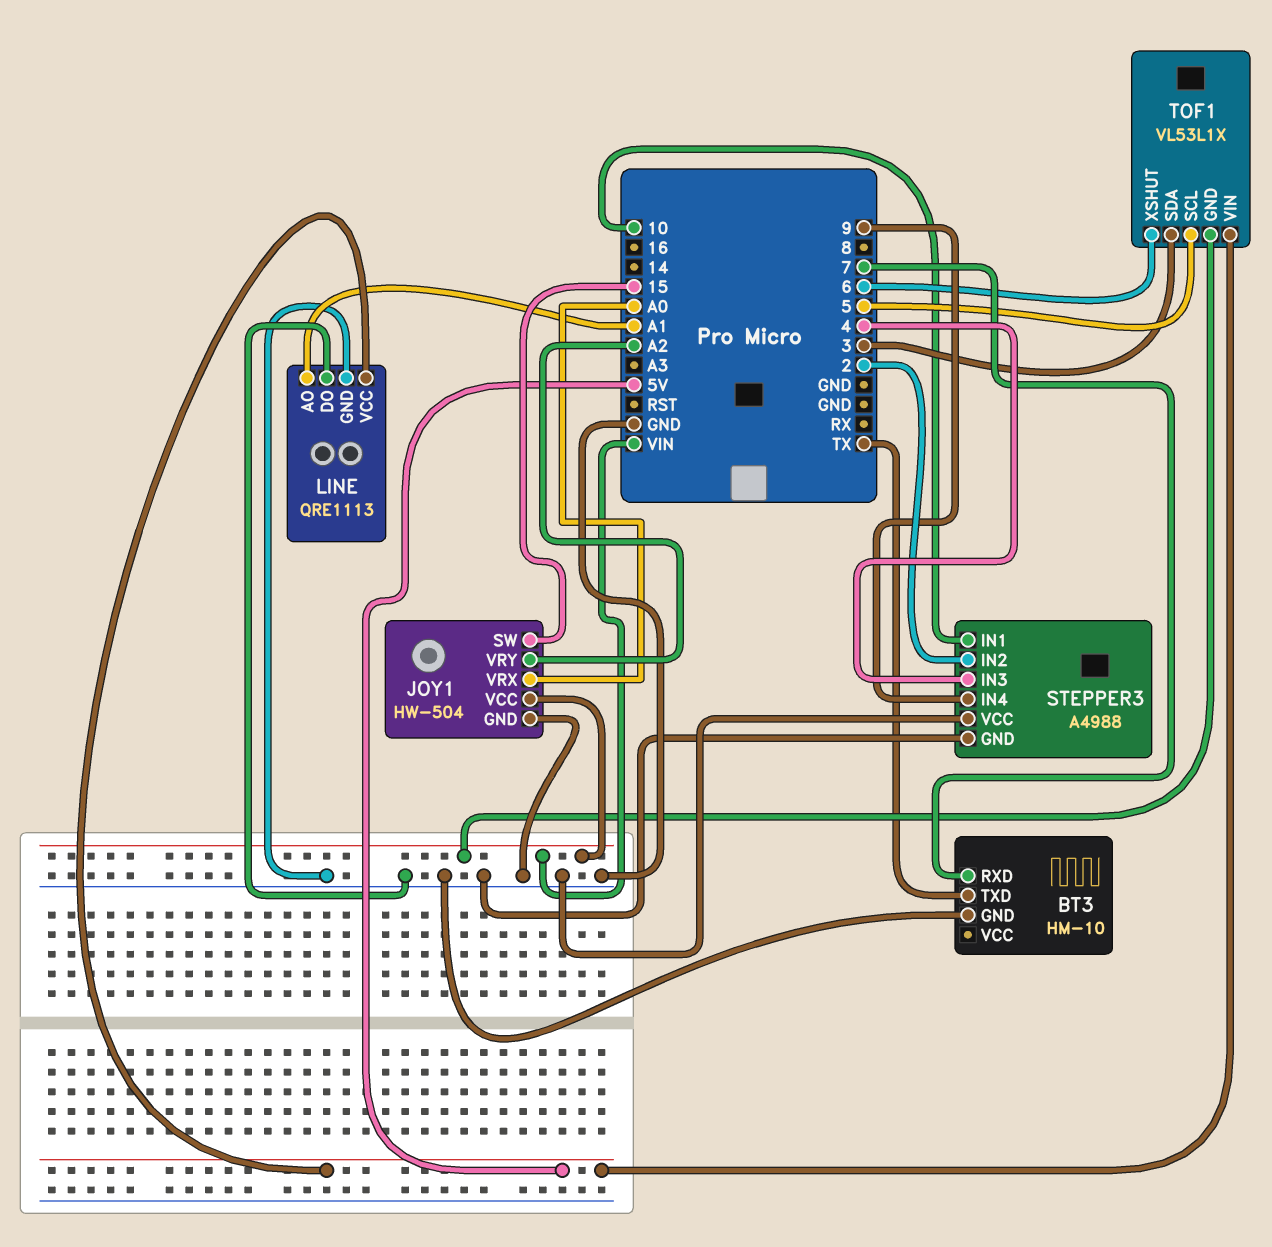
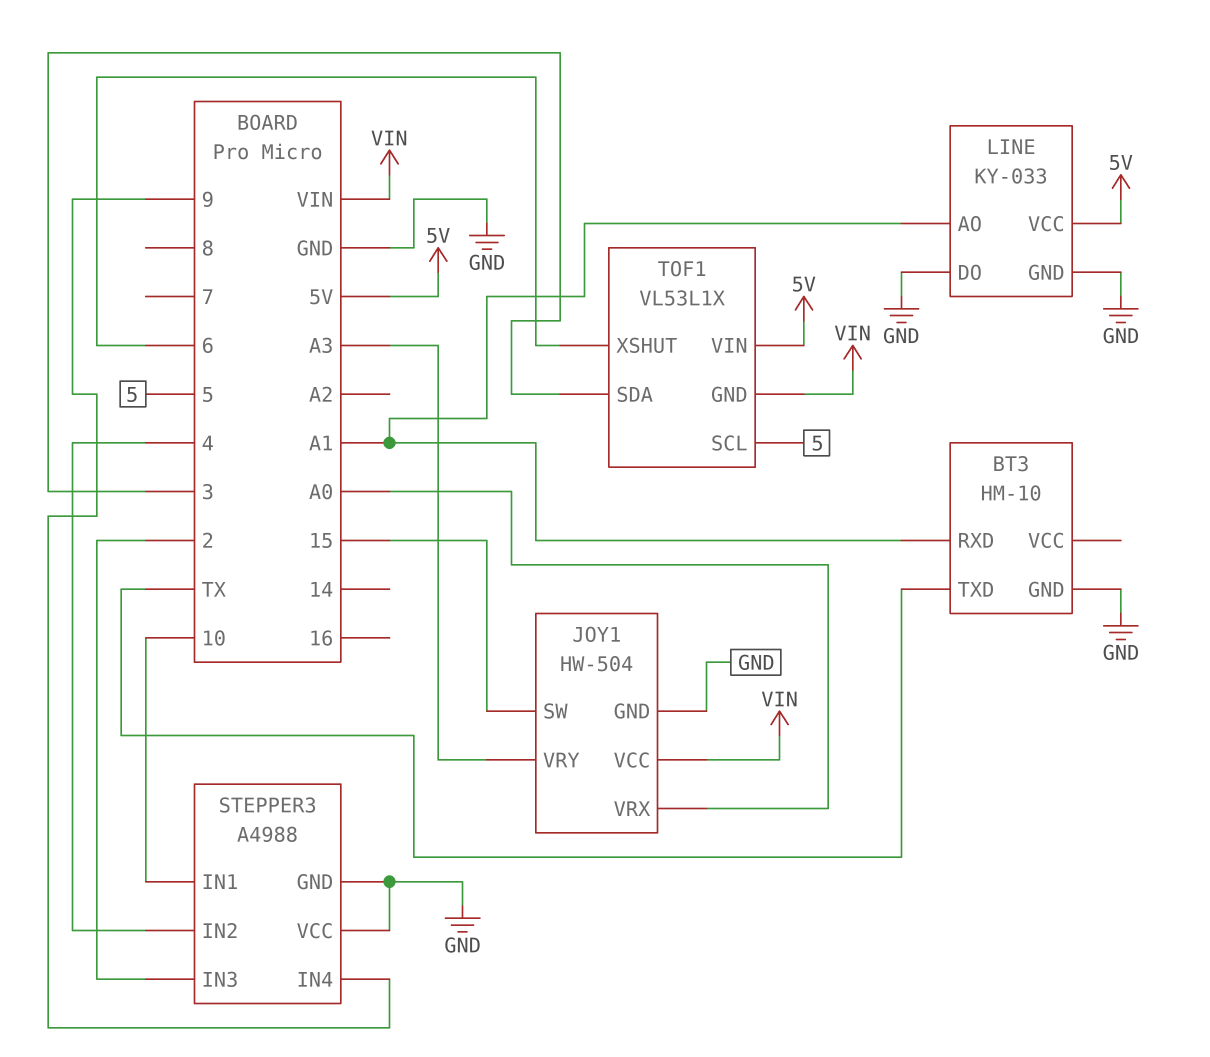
BT3 pin RXD: 7 -> A1
JOY1 pin VRY: A2 -> A3
LINE: QRE1113 -> KY-033
STEPPER3 pin IN2: 2 -> 4
STEPPER3 pin IN3: 4 -> 2

